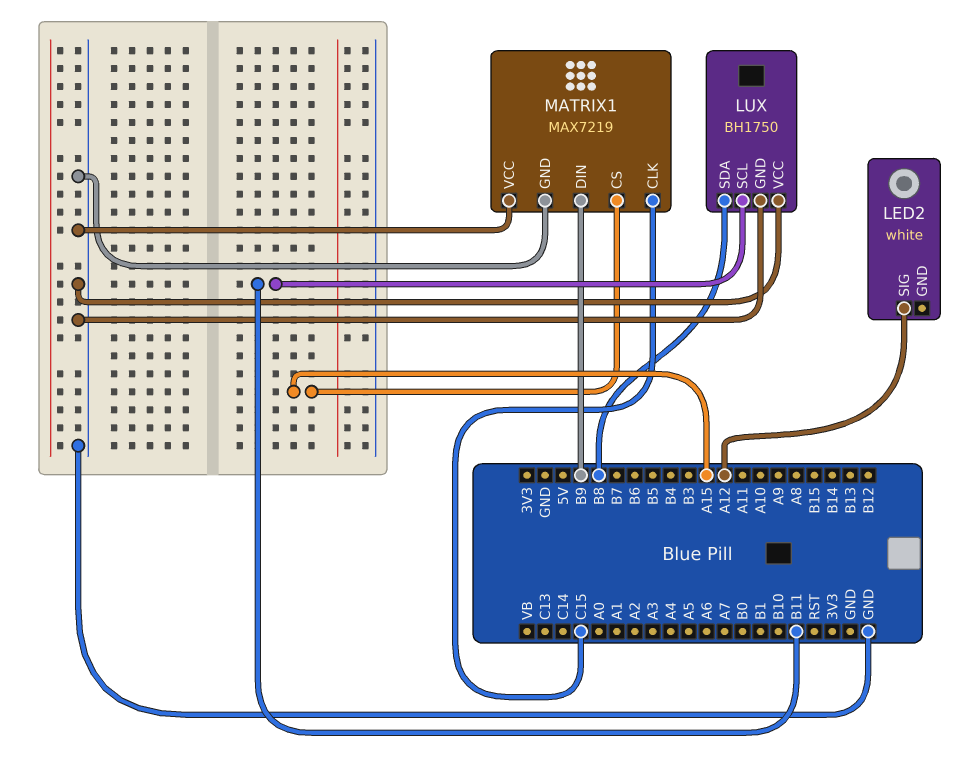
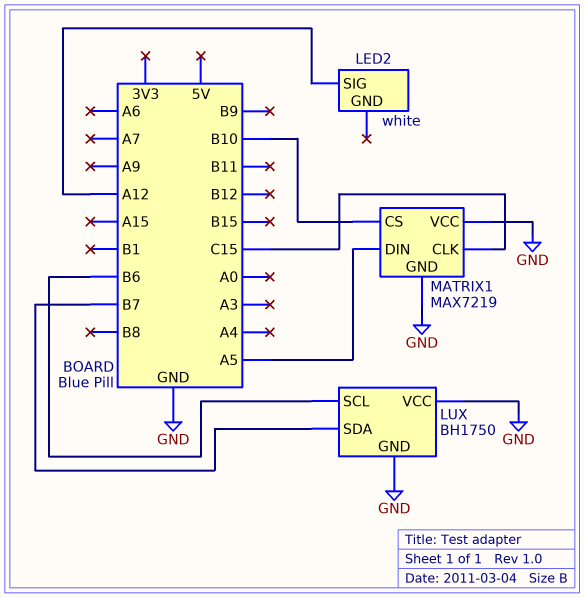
LUX pin SCL: B11 -> B6
LUX pin SDA: B8 -> B7
MATRIX1 pin CS: A15 -> B10
MATRIX1 pin DIN: B9 -> A5

